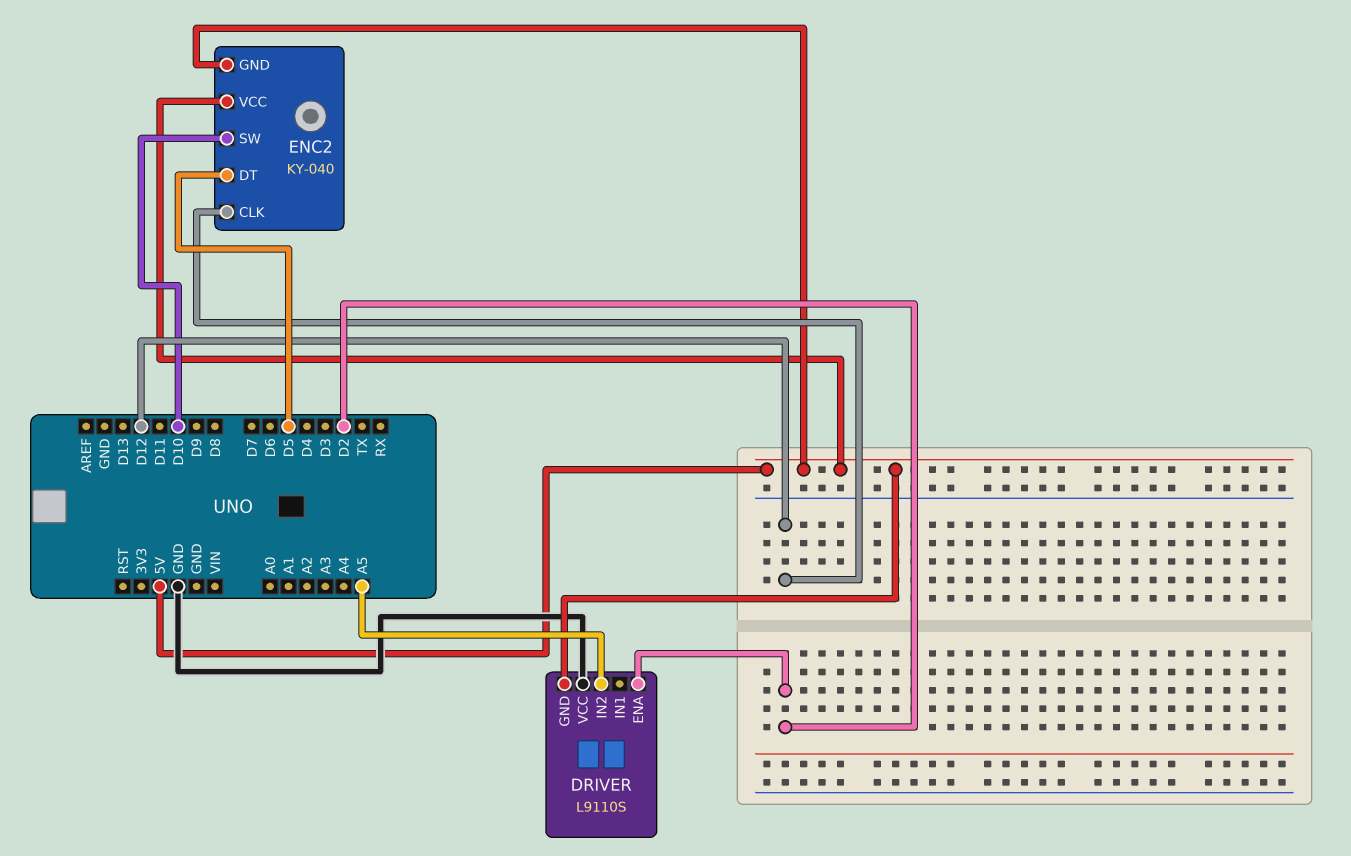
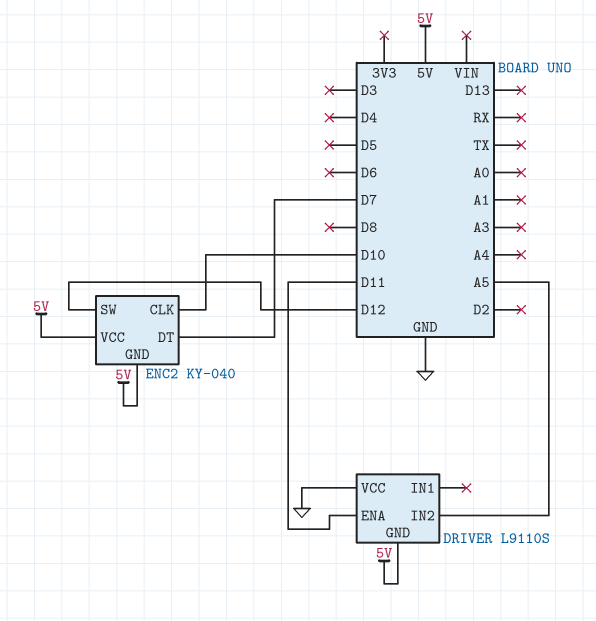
DRIVER pin ENA: D2 -> D11
ENC2 pin CLK: D12 -> D10
ENC2 pin DT: D5 -> D7
ENC2 pin SW: D10 -> D12

